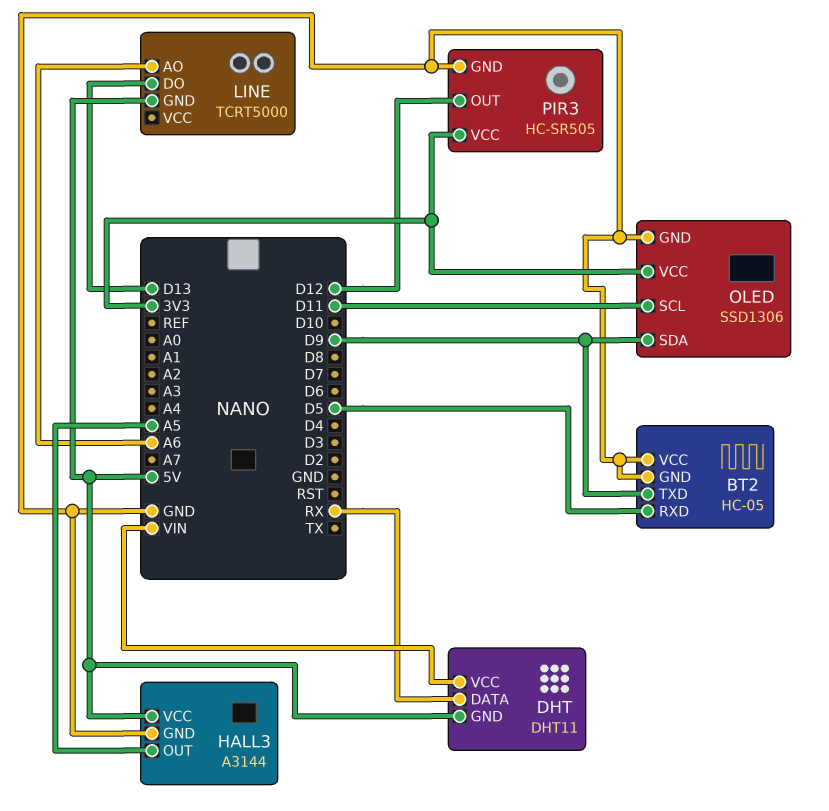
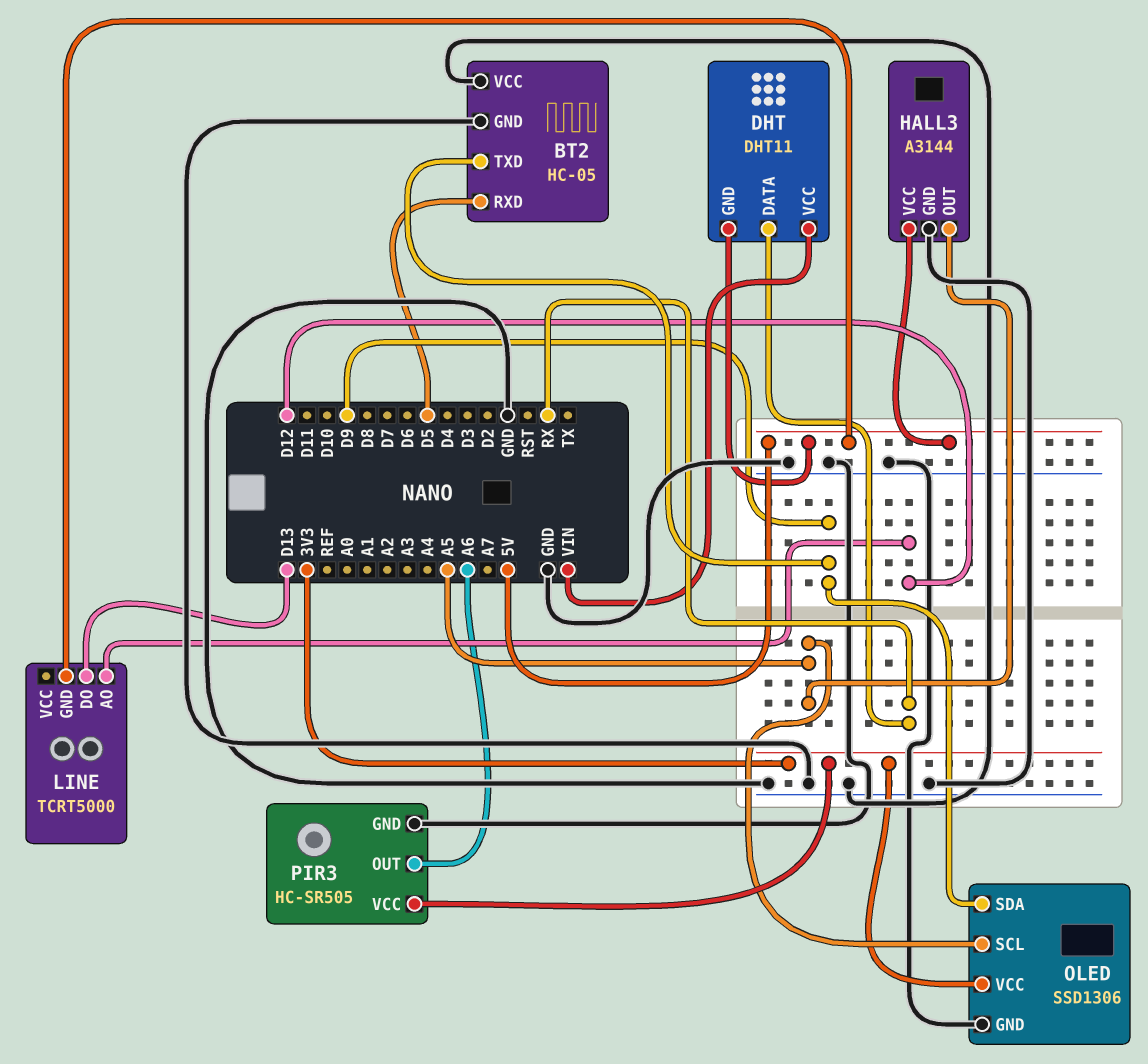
LINE pin AO: A6 -> D12
OLED pin SCL: D11 -> A5
PIR3 pin OUT: D12 -> A6

